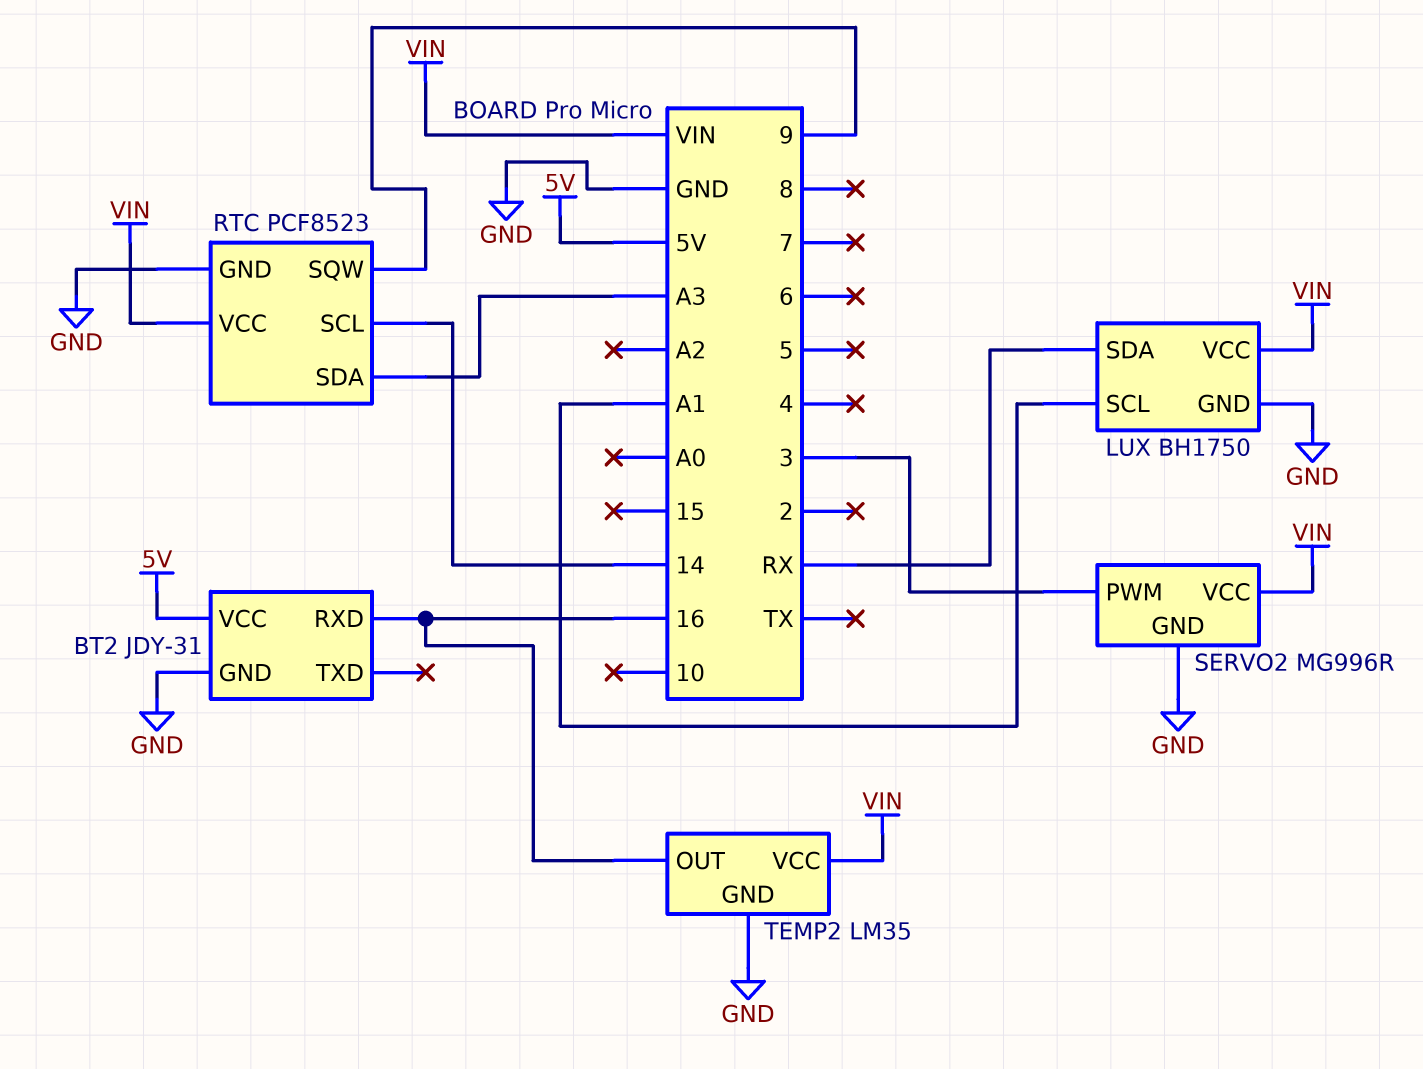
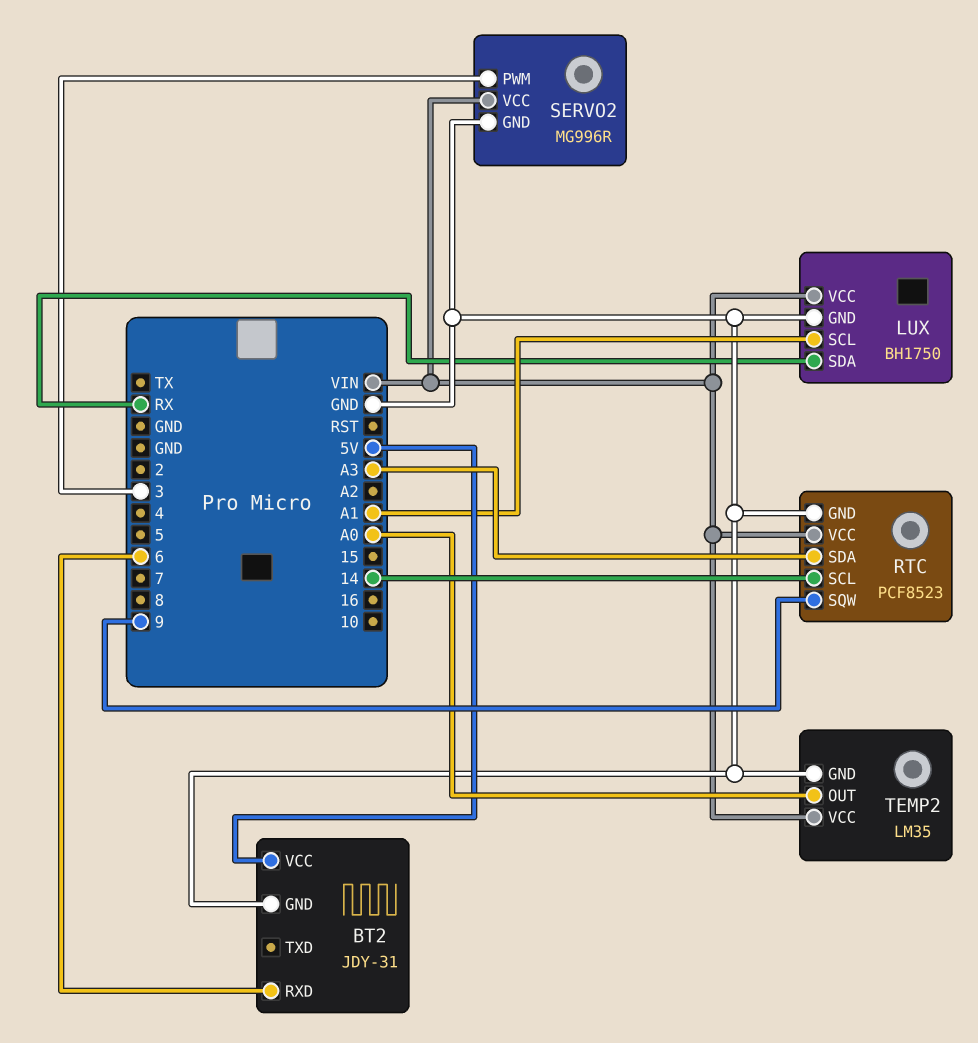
BT2 pin RXD: 16 -> 6
TEMP2 pin OUT: 16 -> A0

